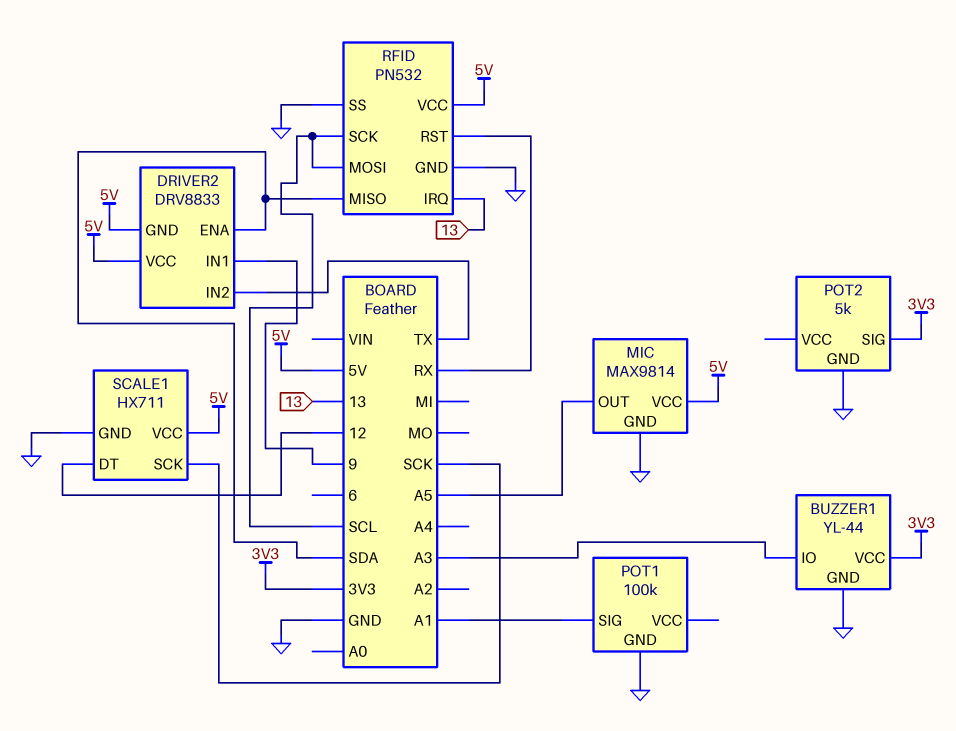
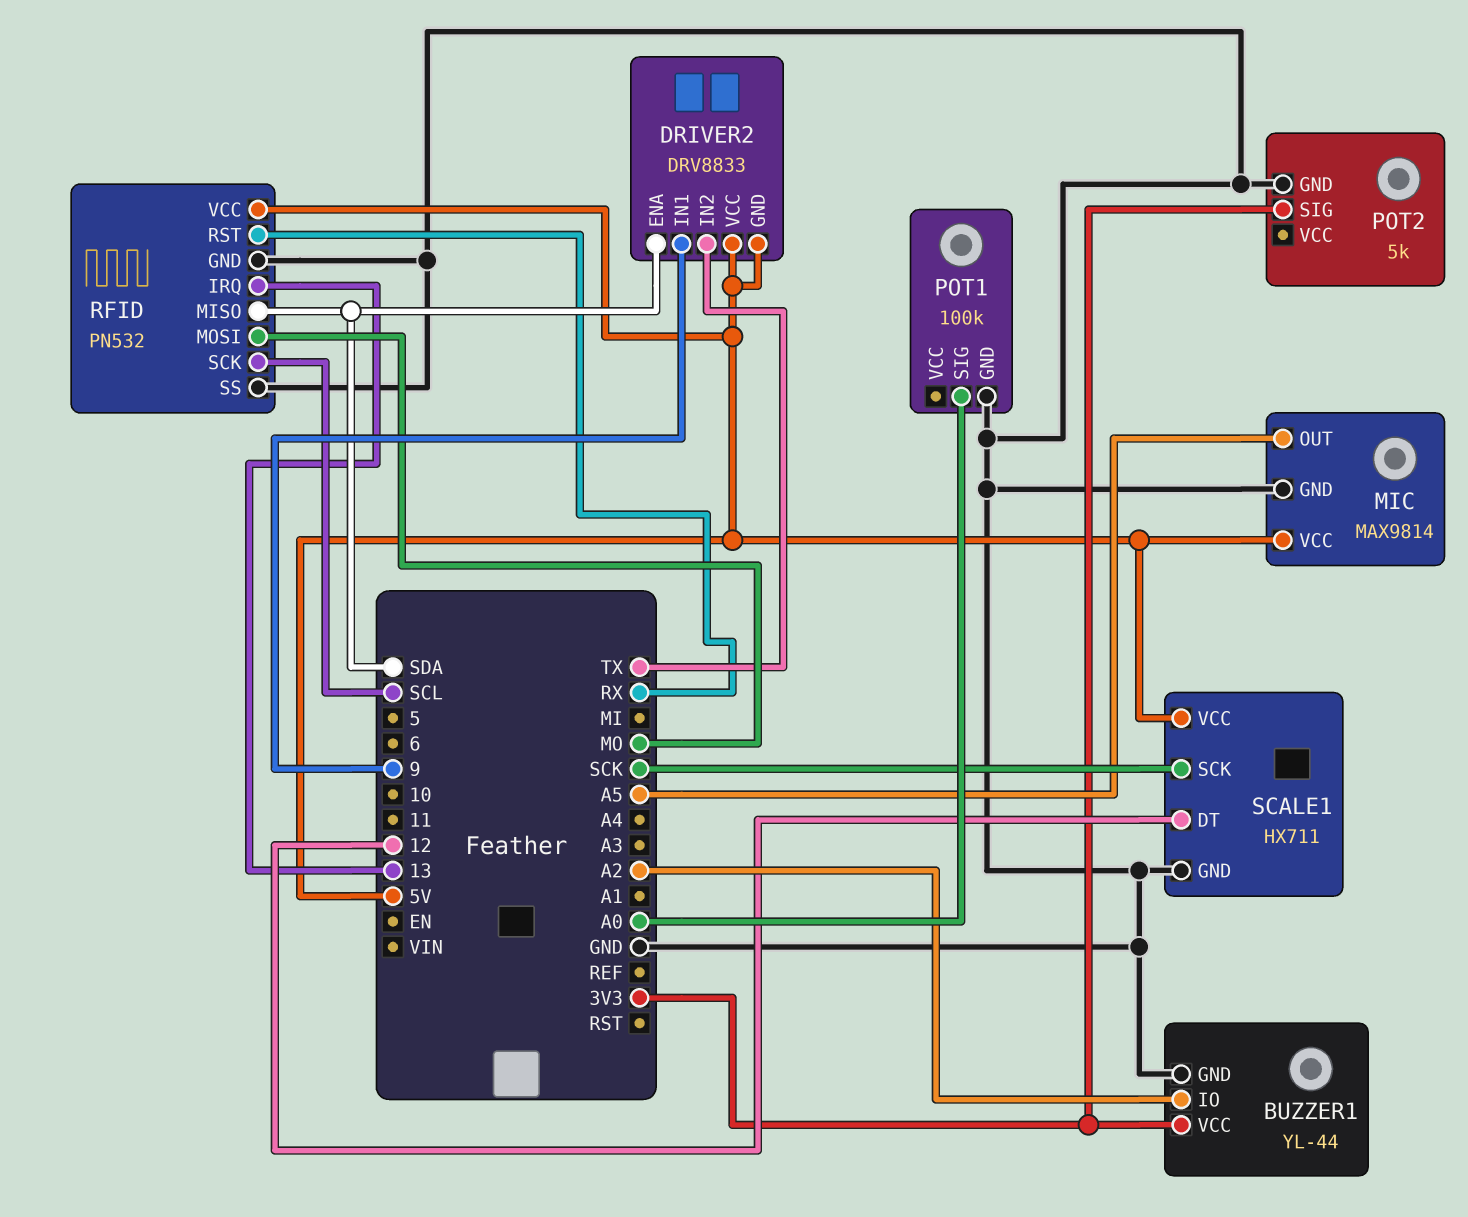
BUZZER1 pin IO: A3 -> A2
POT1 pin SIG: A1 -> A0
RFID pin MOSI: SCL -> MO

